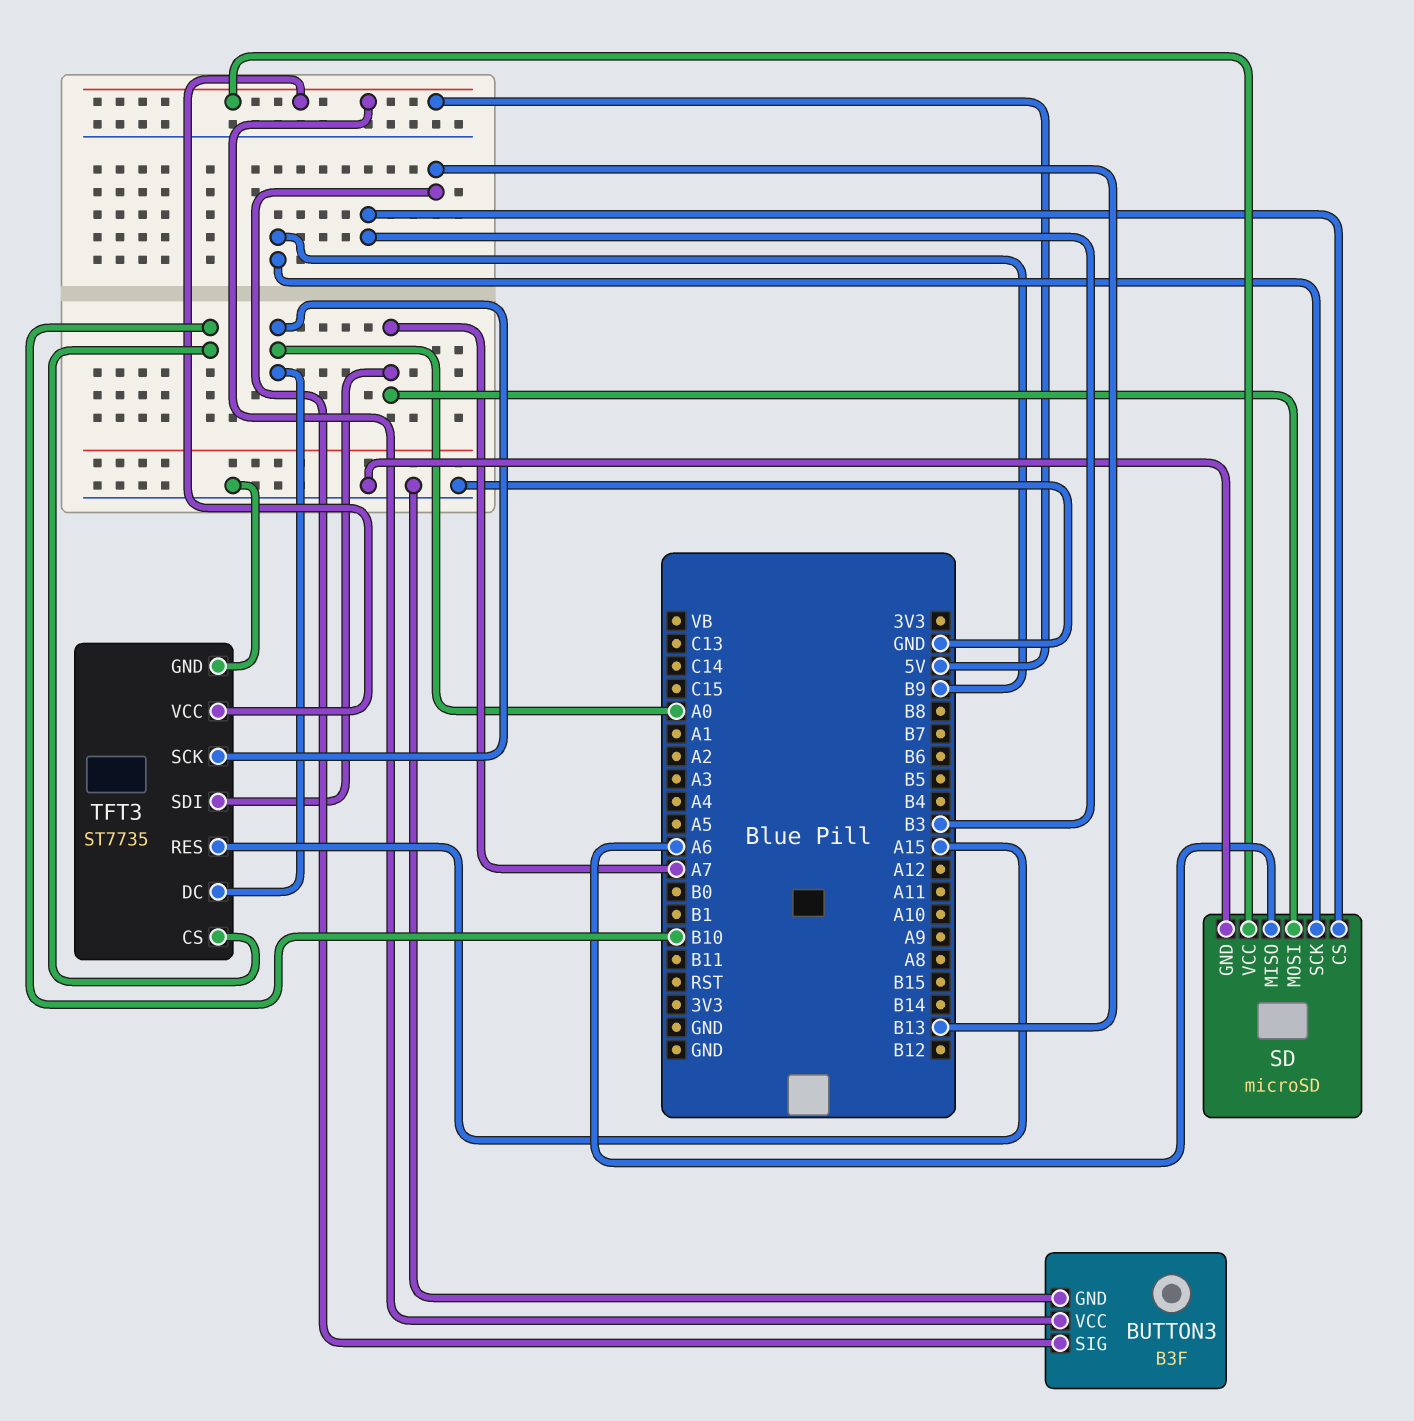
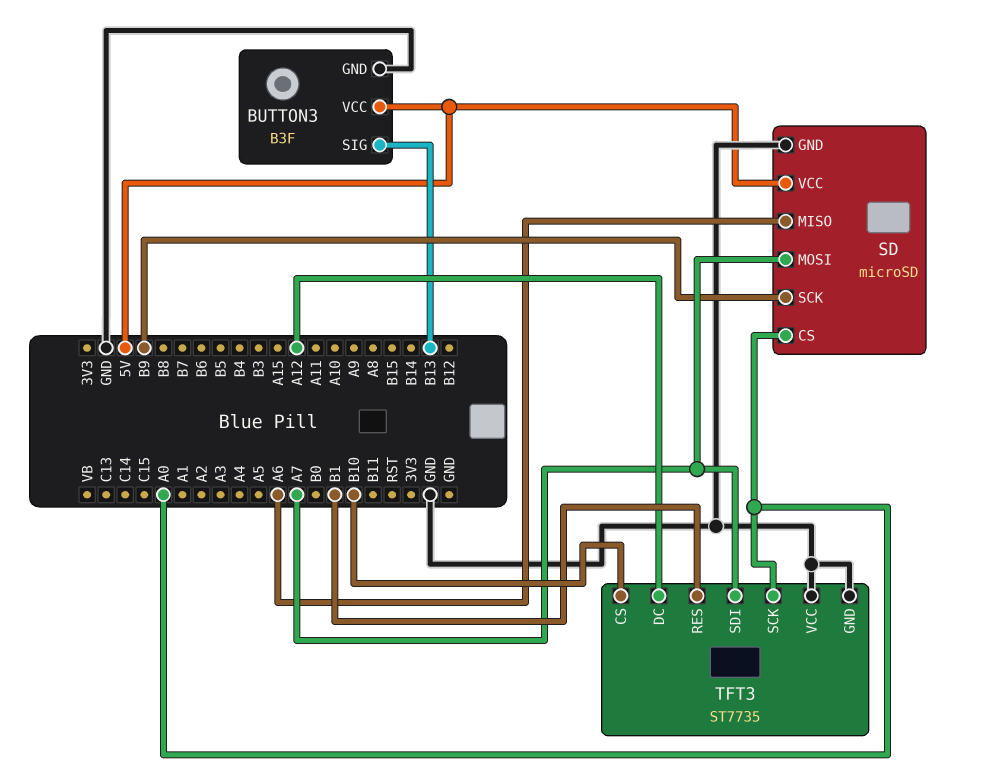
SD pin CS: B3 -> A0
TFT3 pin DC: A0 -> A12
TFT3 pin RES: A15 -> B1
TFT3 pin VCC: 5V -> GND

